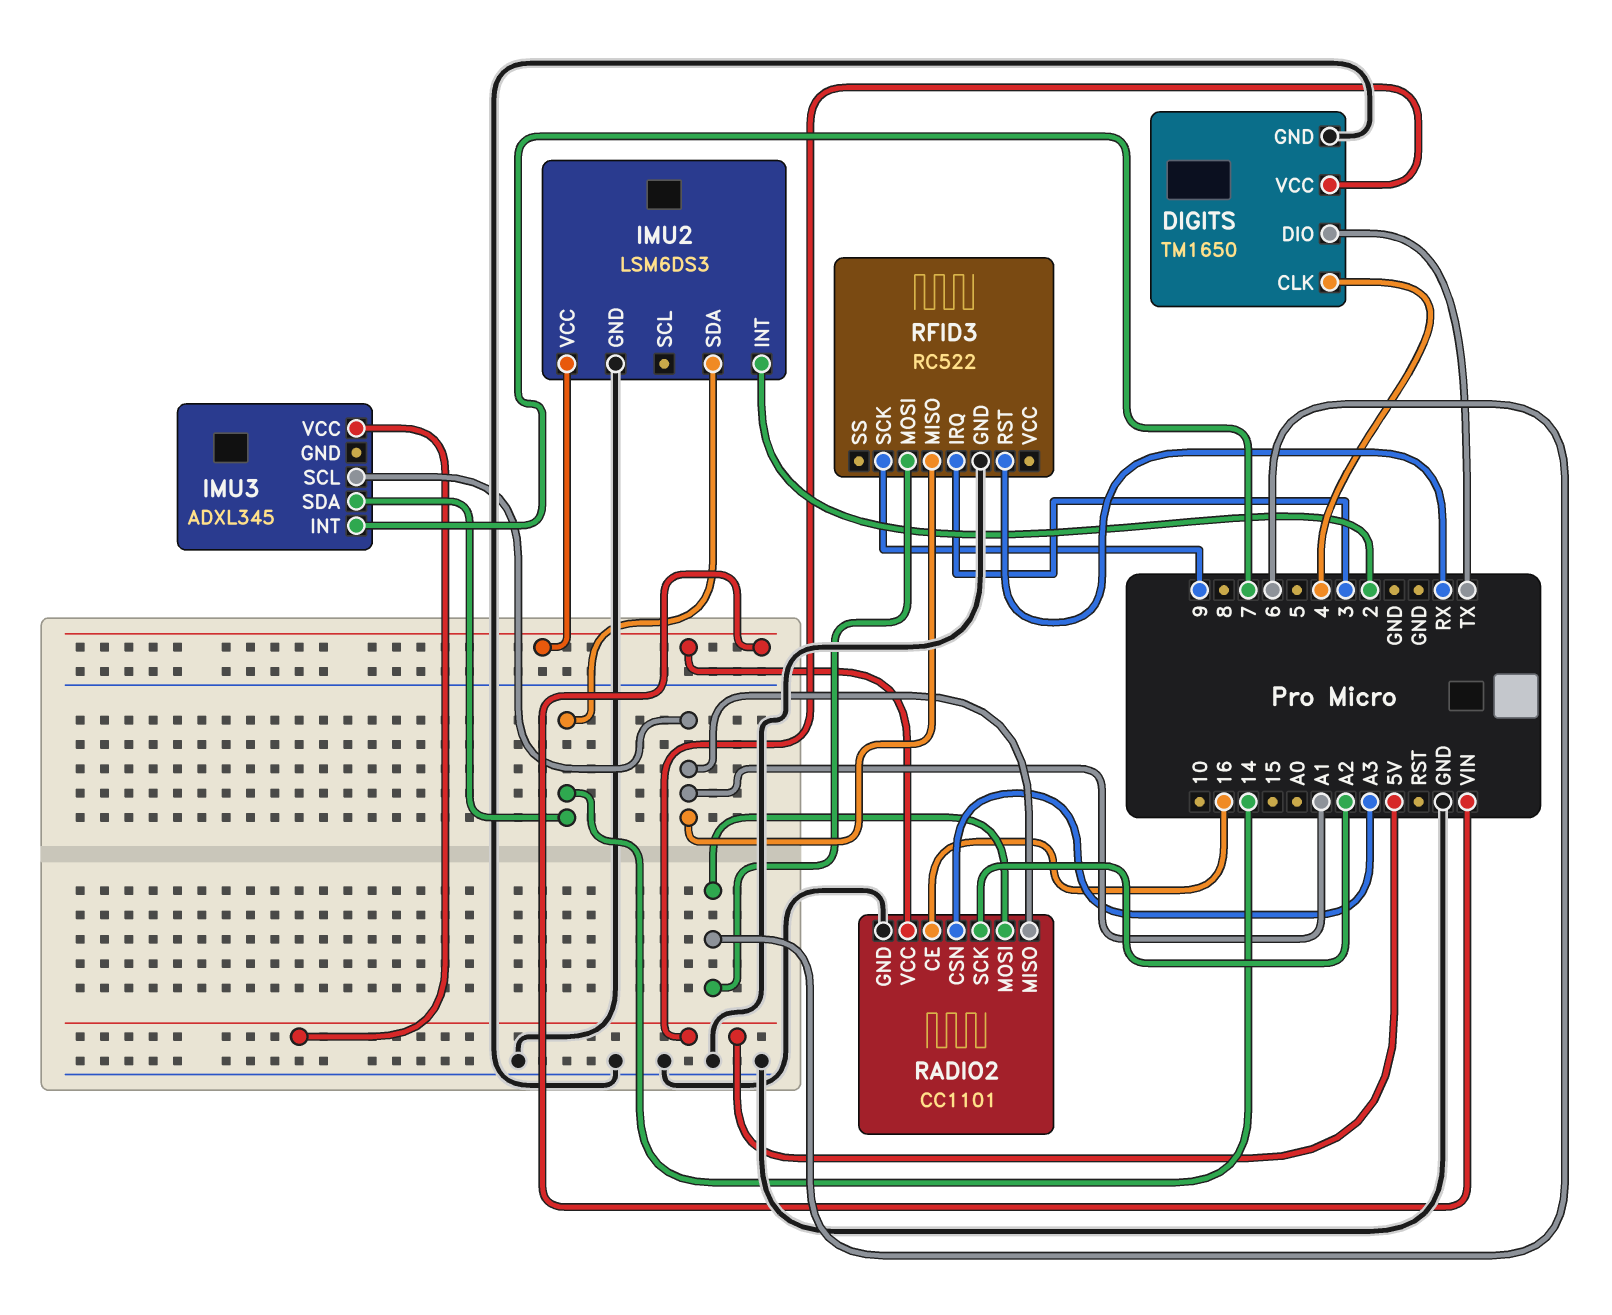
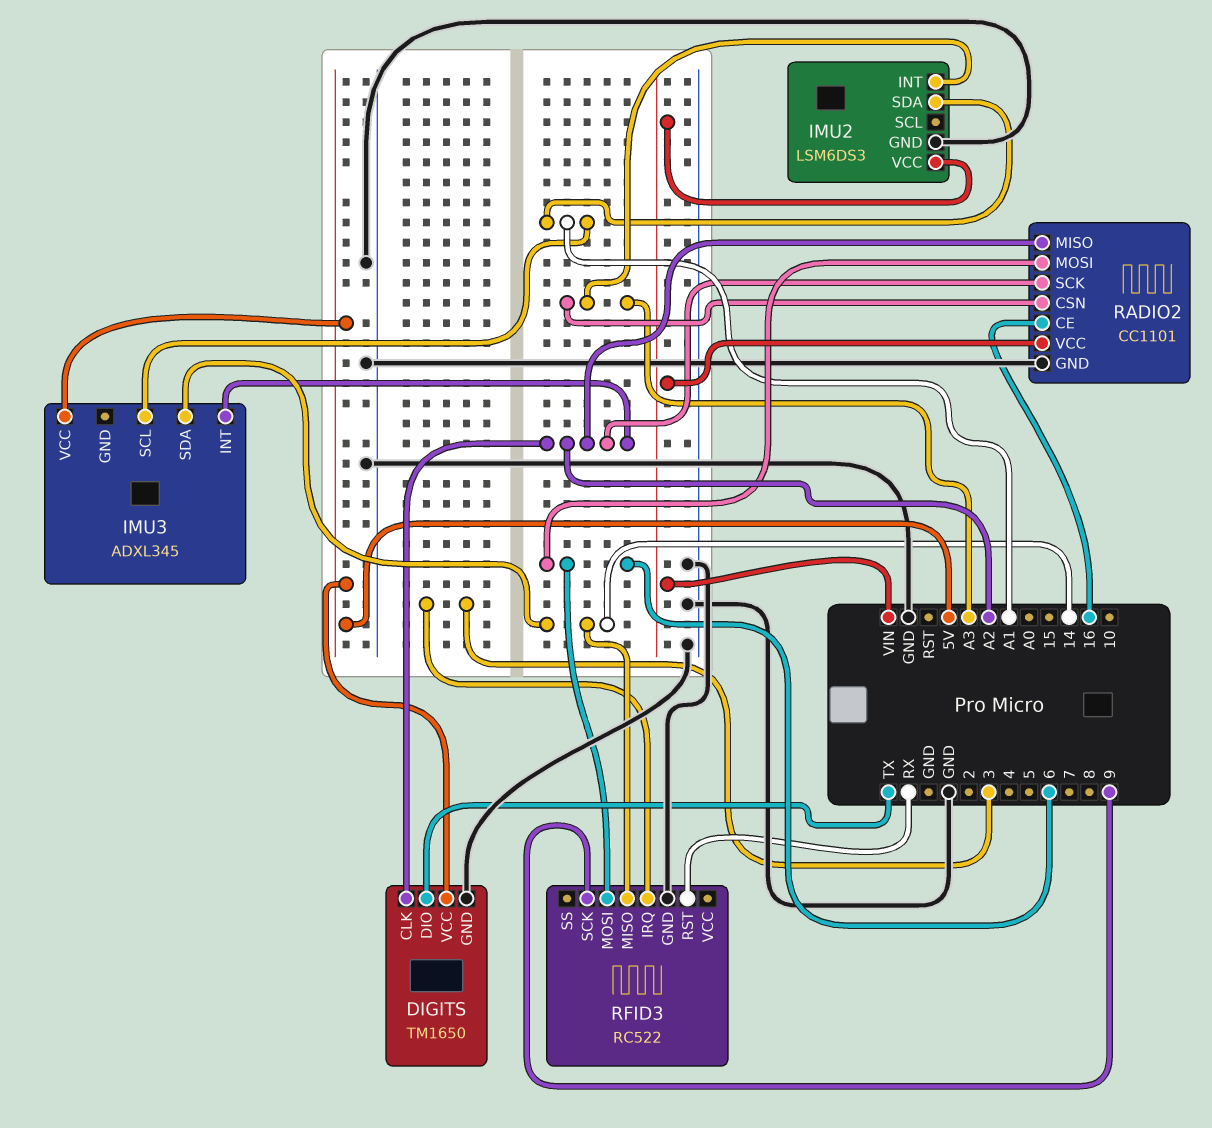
DIGITS pin CLK: 4 -> A2
IMU2 pin INT: 2 -> A3
IMU2 pin SDA: 14 -> A1
IMU3 pin INT: 7 -> A2
RADIO2 pin MISO: A1 -> A2
RFID3 pin MISO: A1 -> 14

